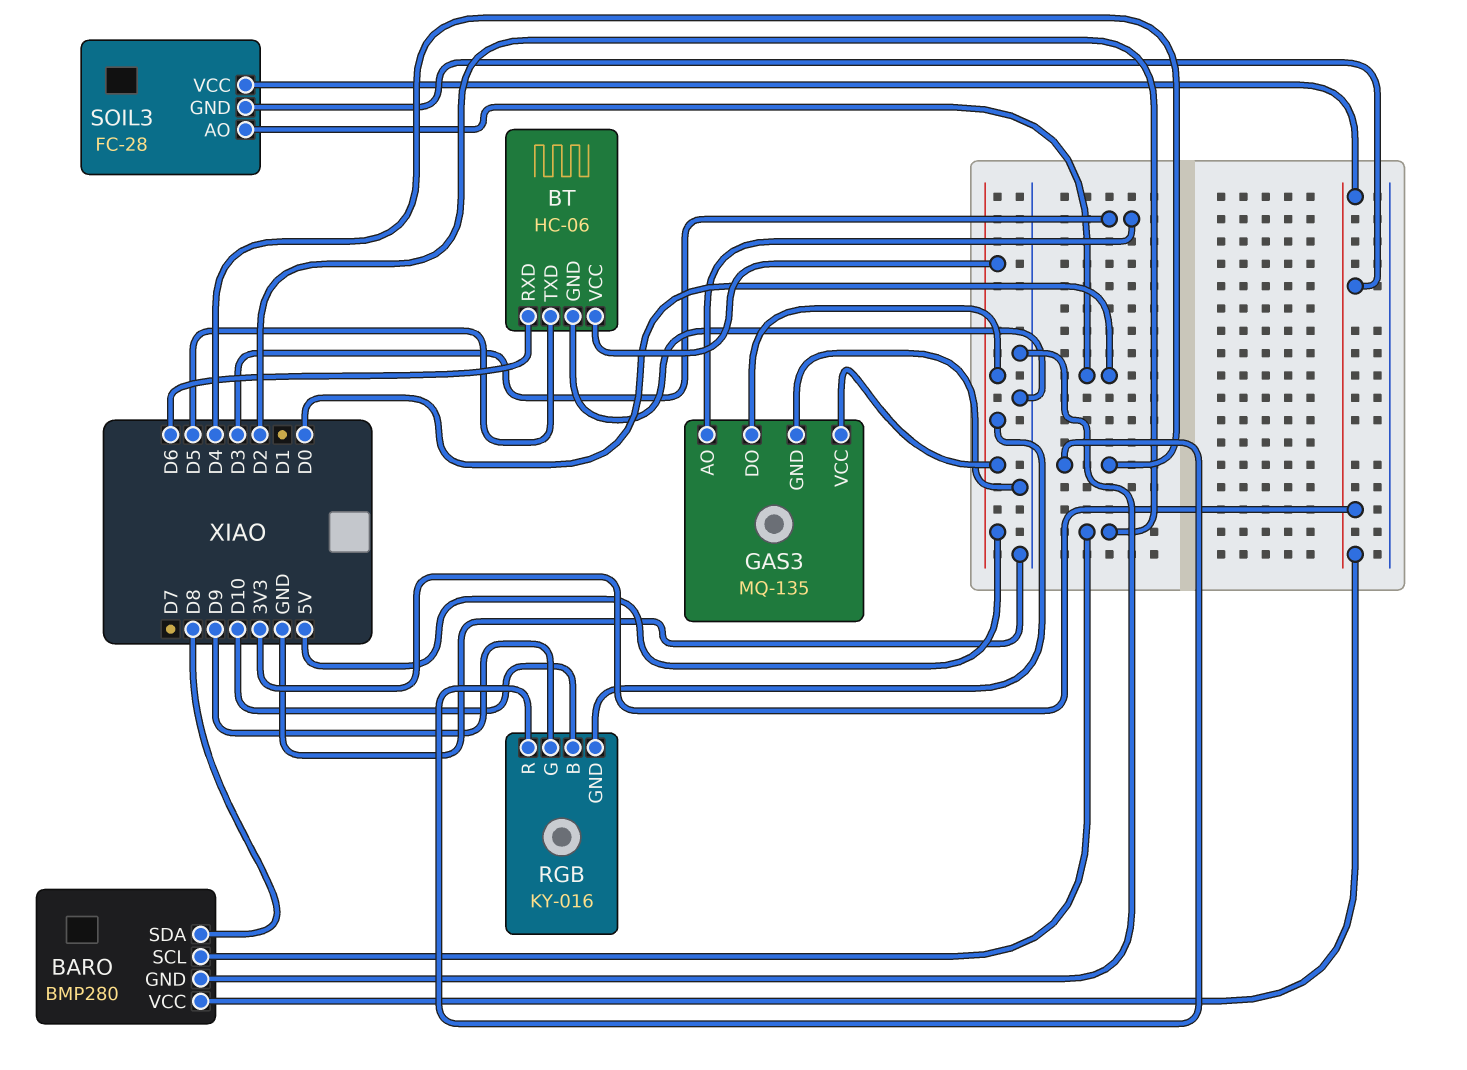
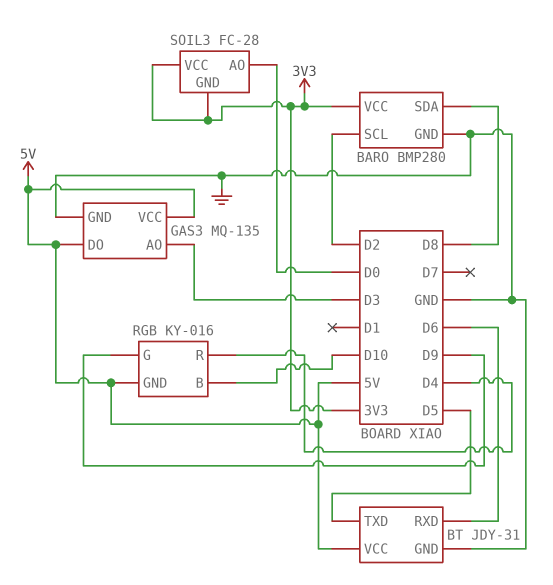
BT: HC-06 -> JDY-31

